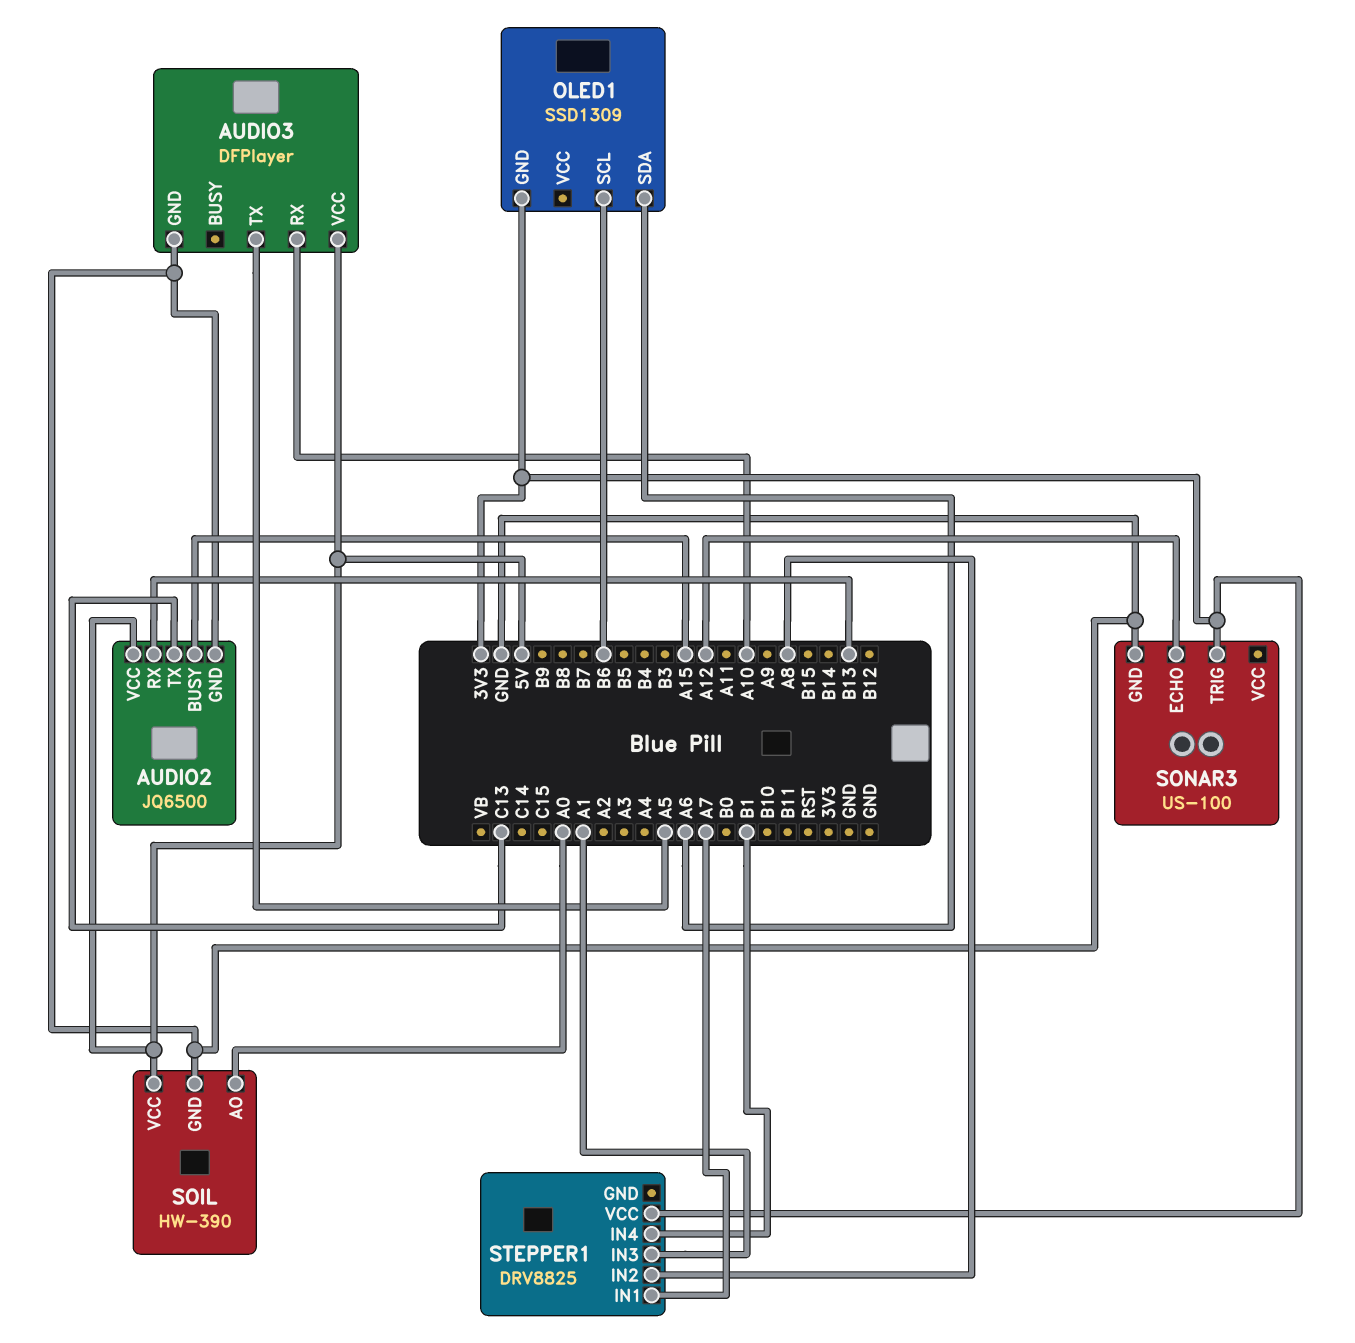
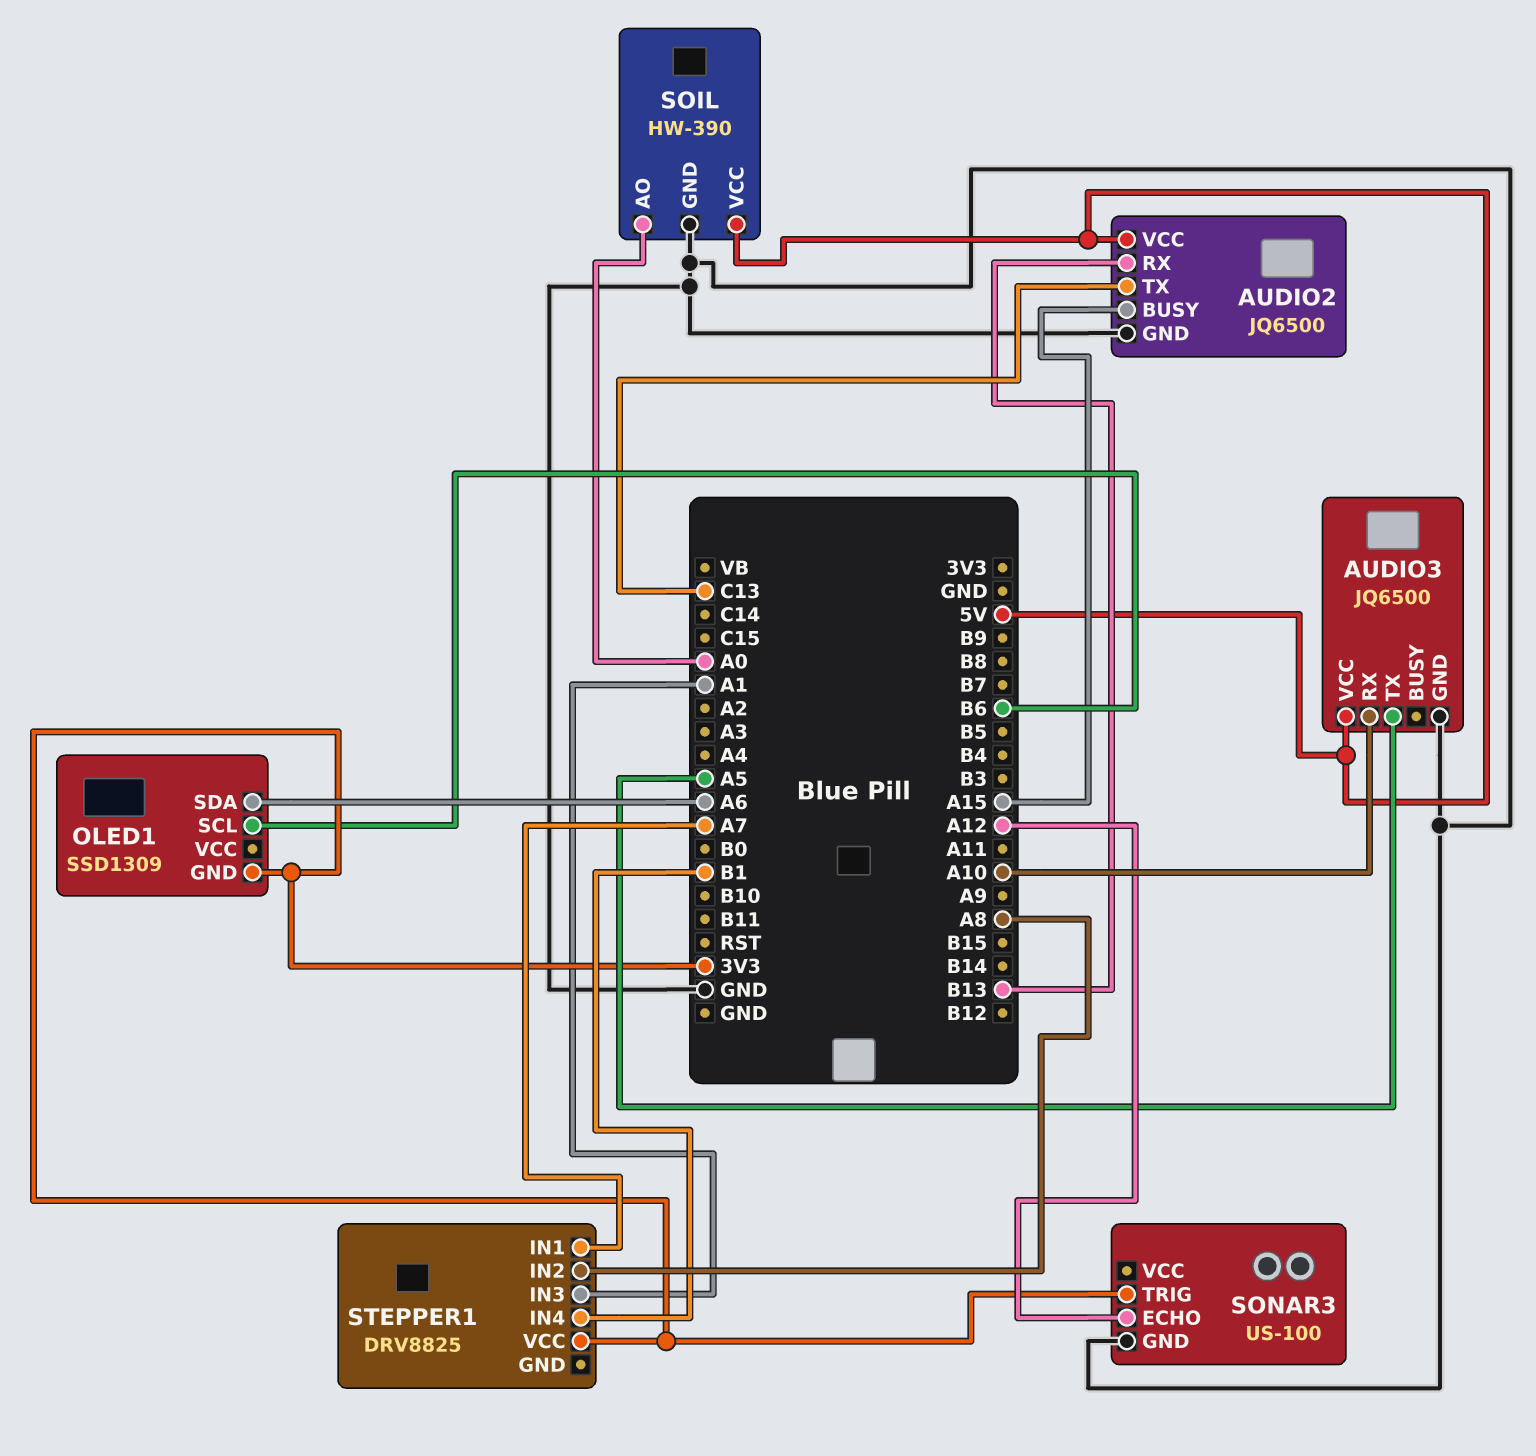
AUDIO3: DFPlayer -> JQ6500

